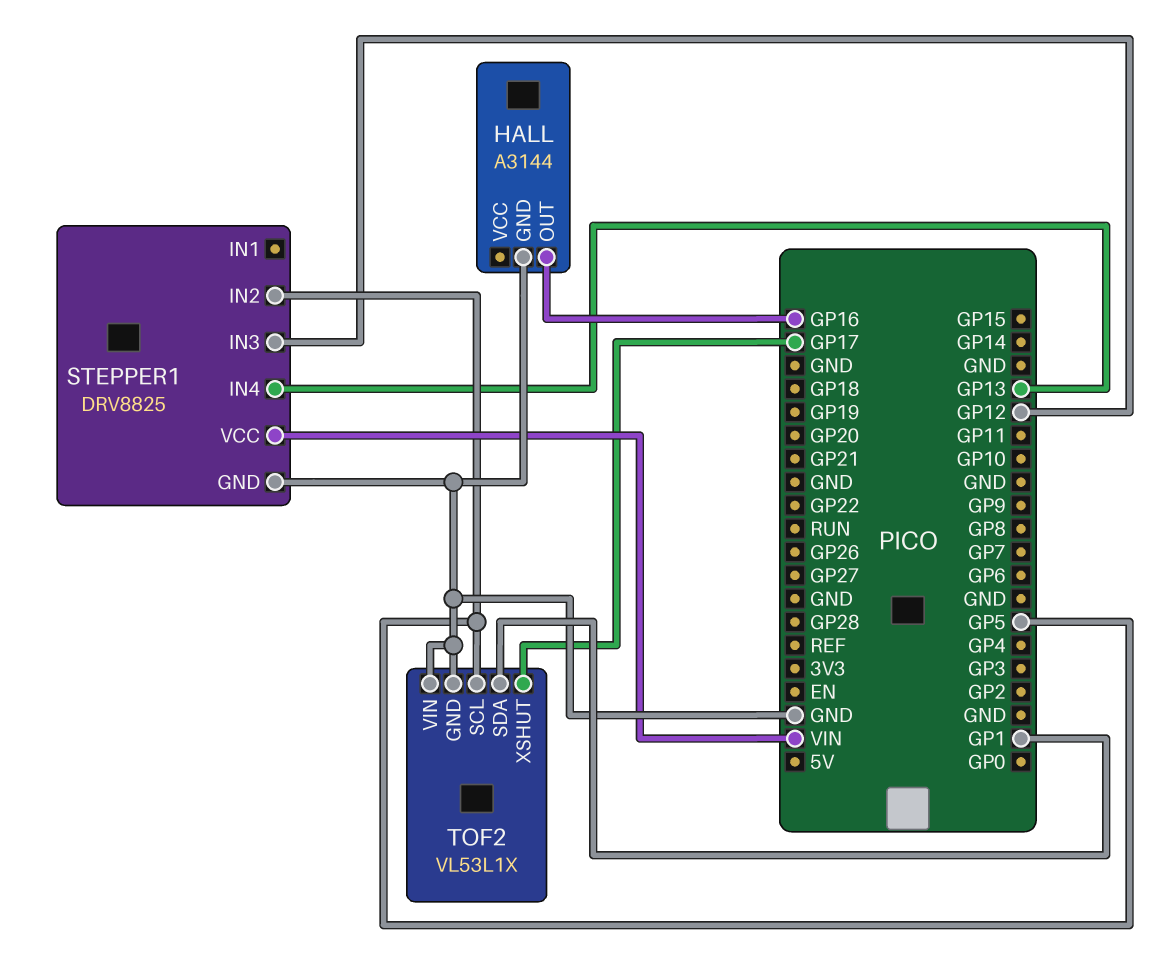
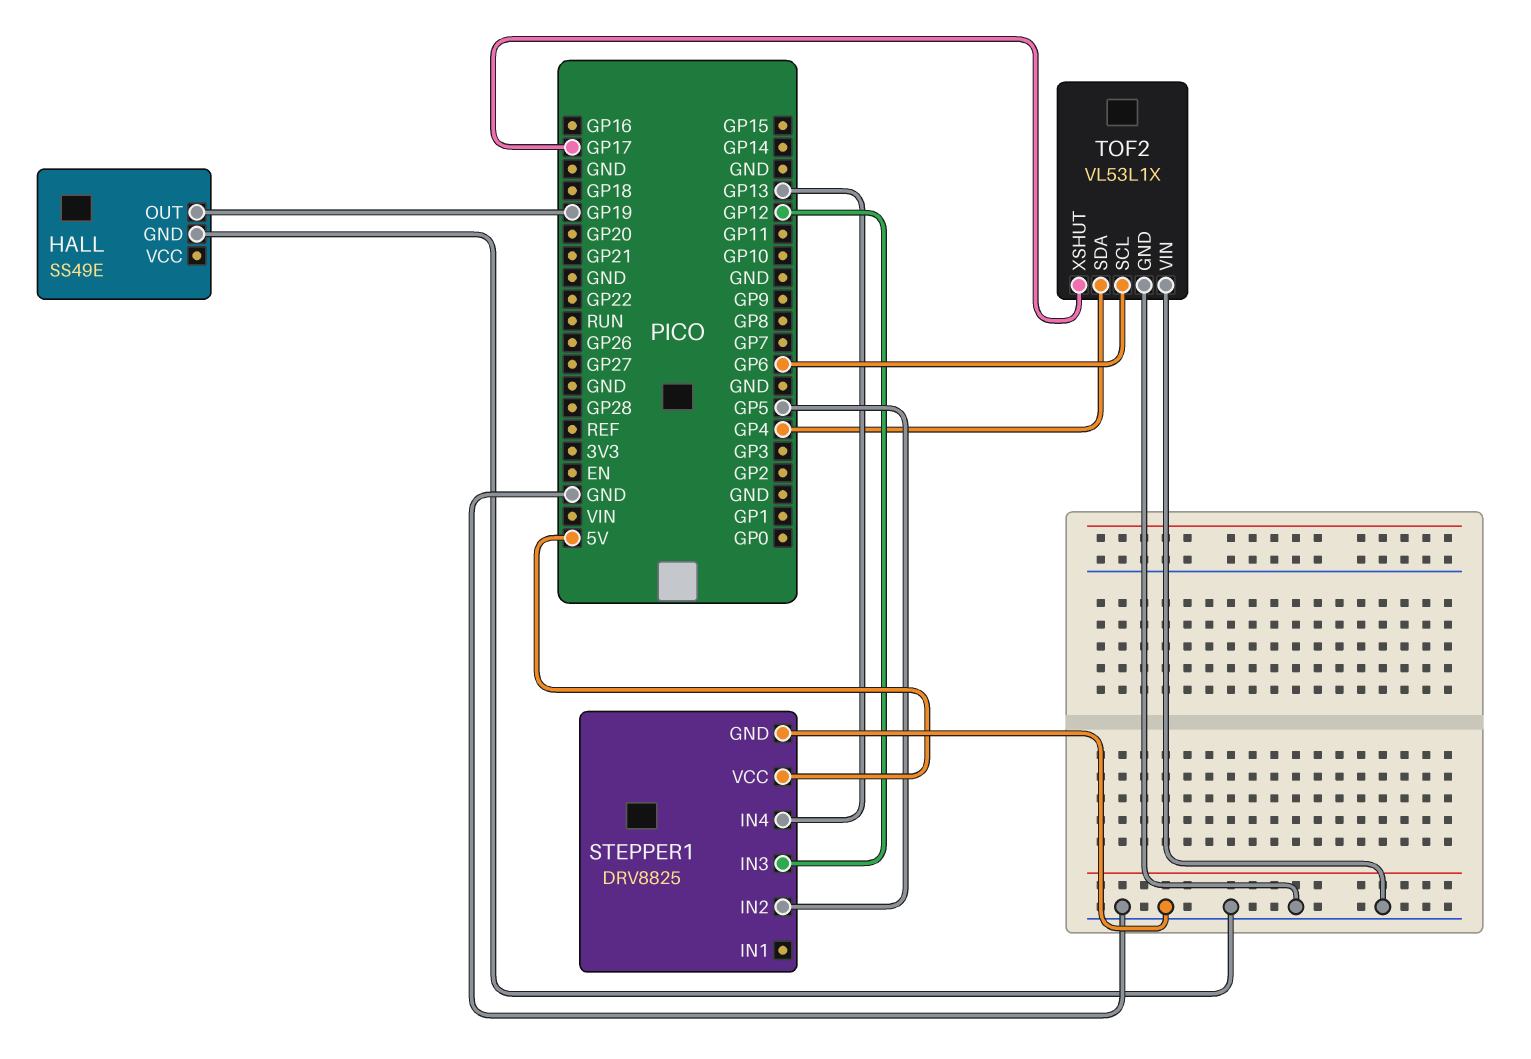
HALL: A3144 -> SS49E
HALL pin OUT: GP16 -> GP19
STEPPER1 pin VCC: VIN -> 5V
TOF2 pin SCL: GP5 -> GP6
TOF2 pin SDA: GP1 -> GP4

